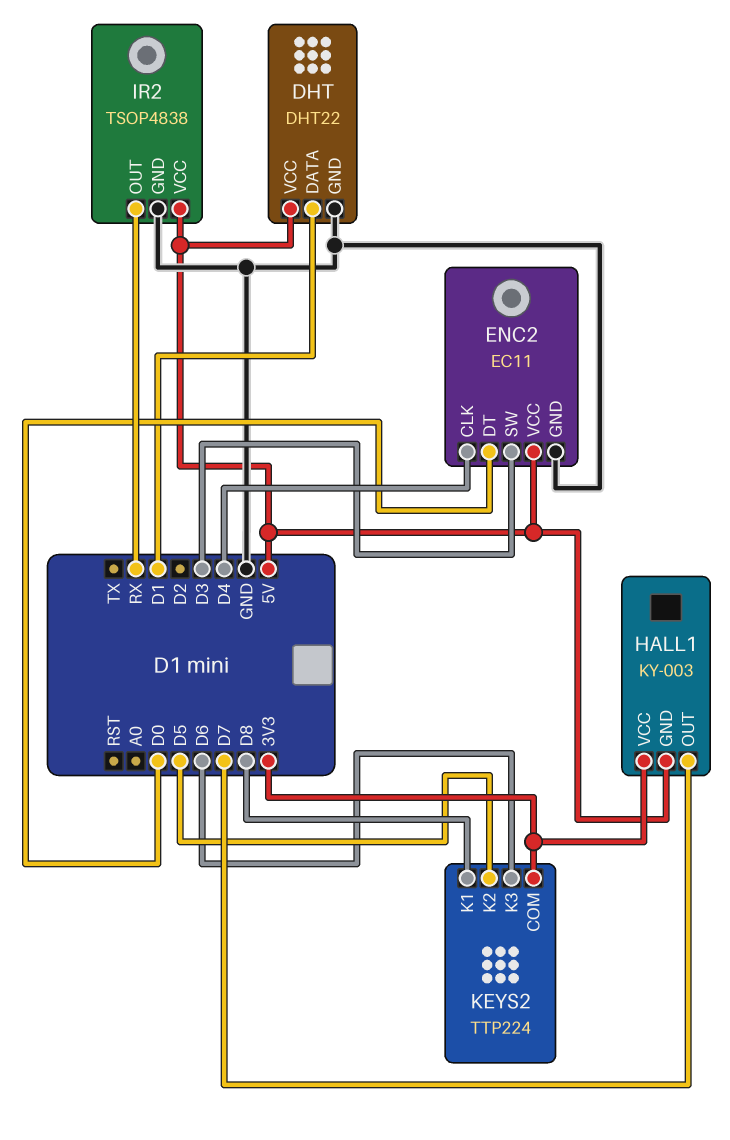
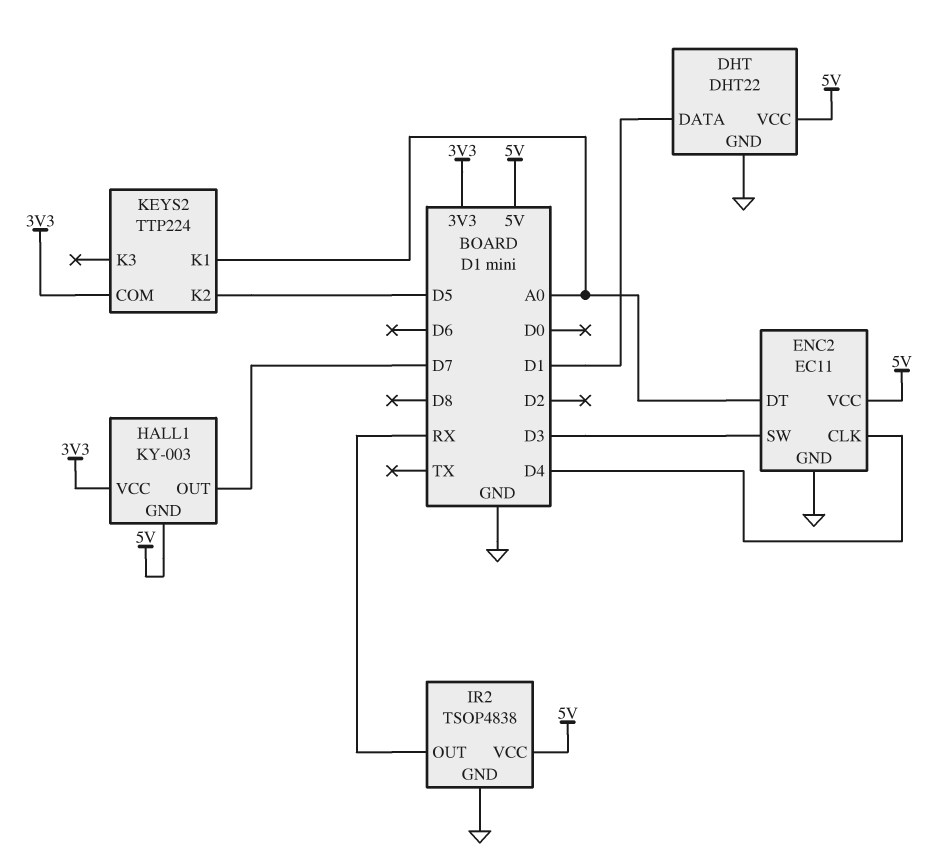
ENC2 pin DT: D0 -> A0
KEYS2 pin K1: D8 -> A0
KEYS2 pin K3: D6 -> none

